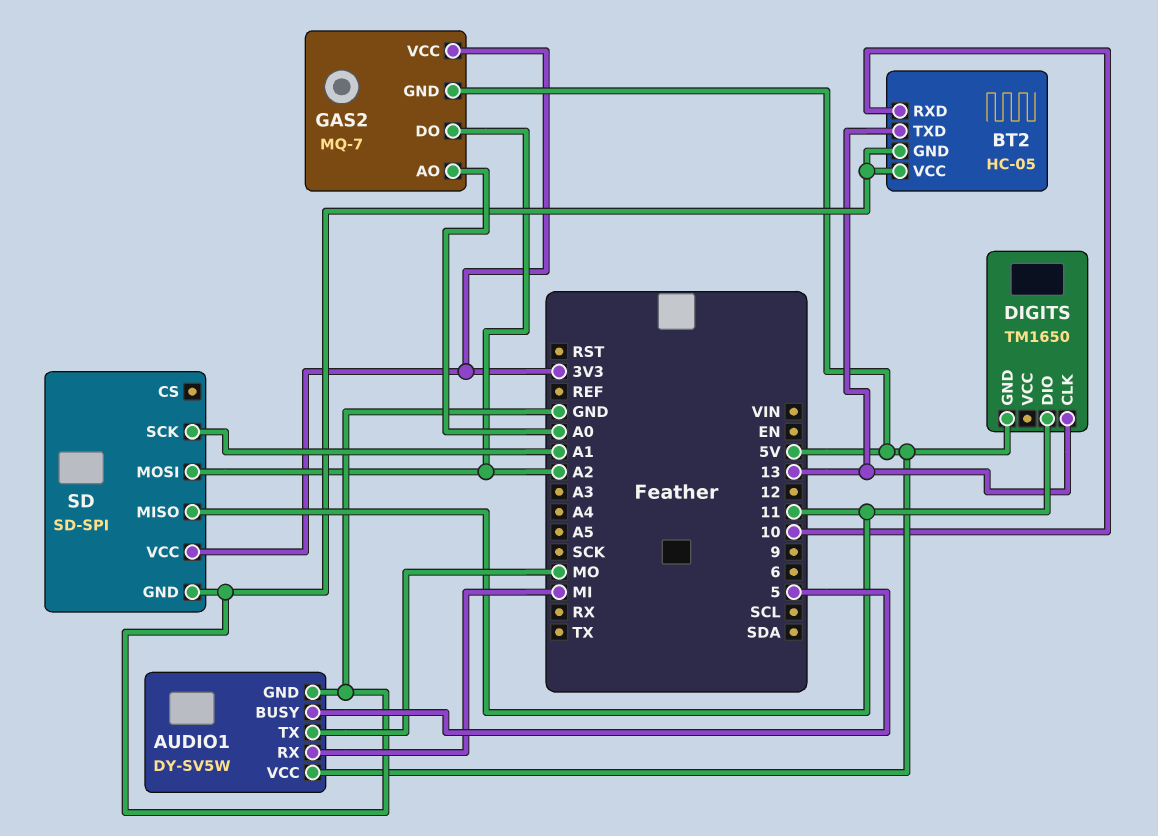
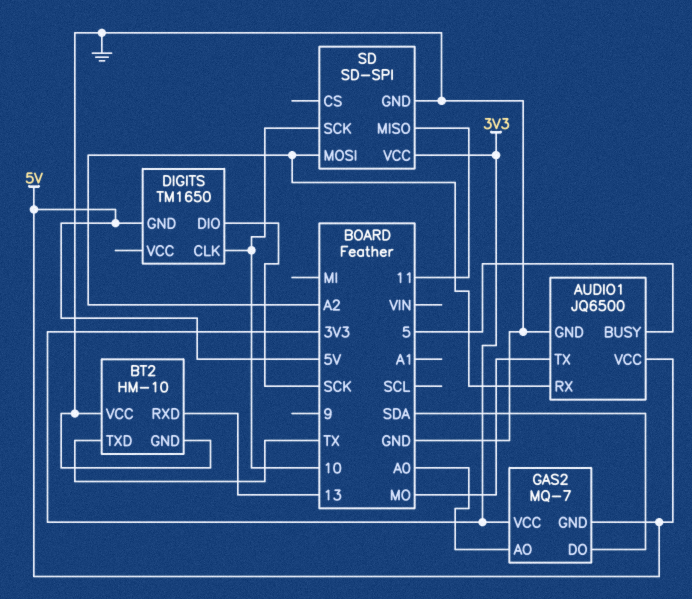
AUDIO1: DY-SV5W -> JQ6500
AUDIO1 pin RX: MI -> A2
BT2: HC-05 -> HM-10
BT2 pin RXD: 10 -> 13
BT2 pin TXD: 13 -> TX
DIGITS pin CLK: 13 -> 10
DIGITS pin DIO: 11 -> SCK
GAS2 pin DO: A2 -> SDA
SD pin SCK: A1 -> 10

